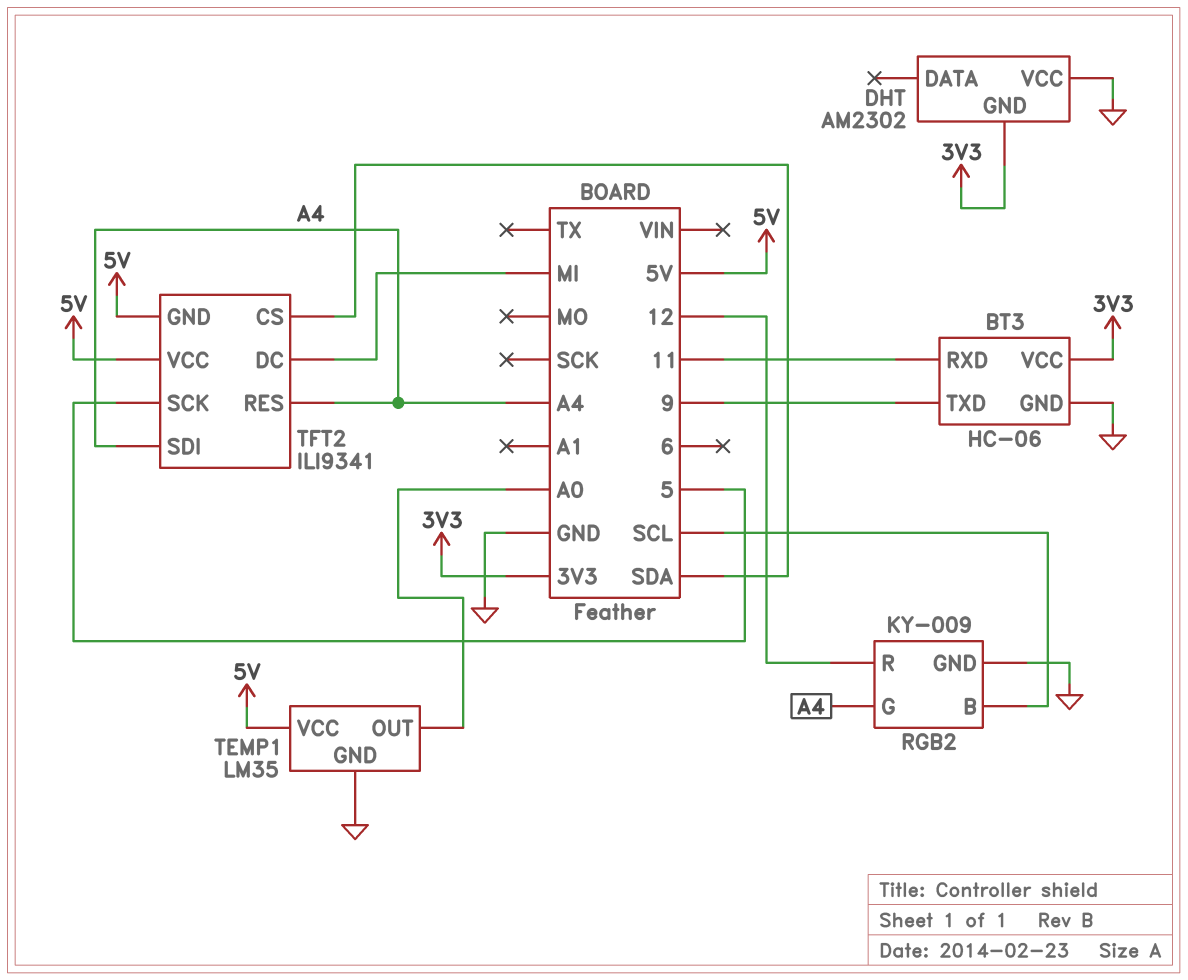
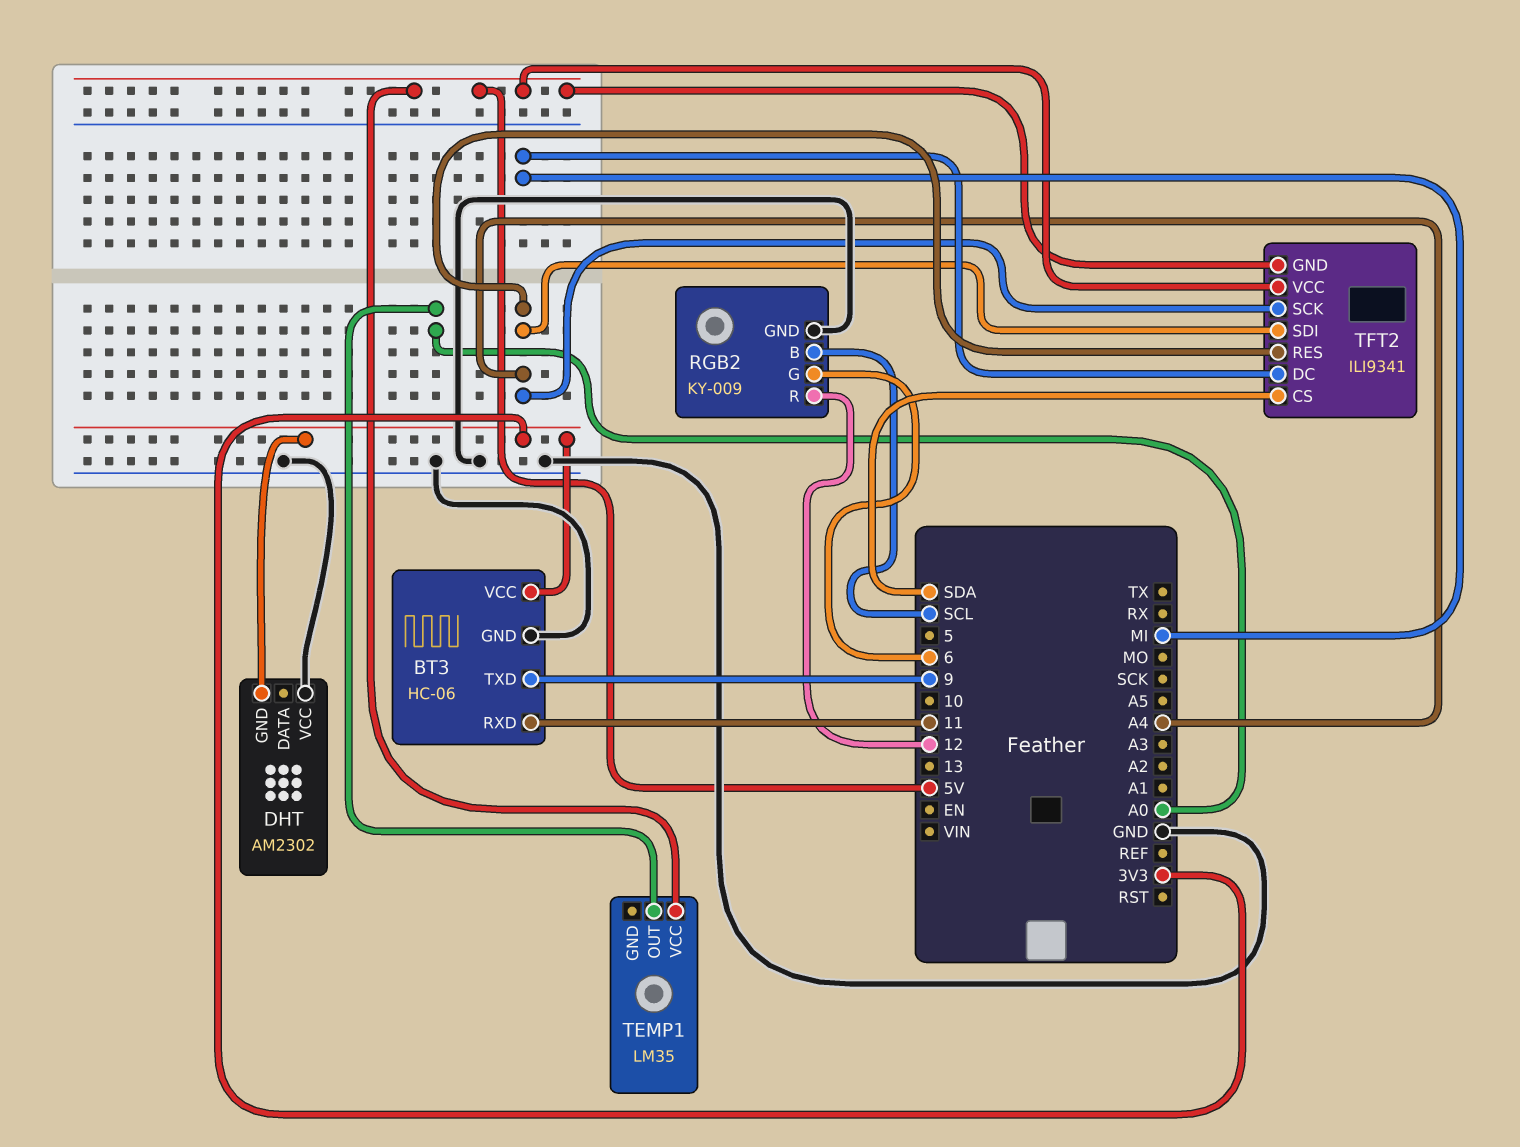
RGB2 pin G: A4 -> 6
TEMP1 pin GND: GND -> none
TFT2 pin SCK: 5 -> A4

